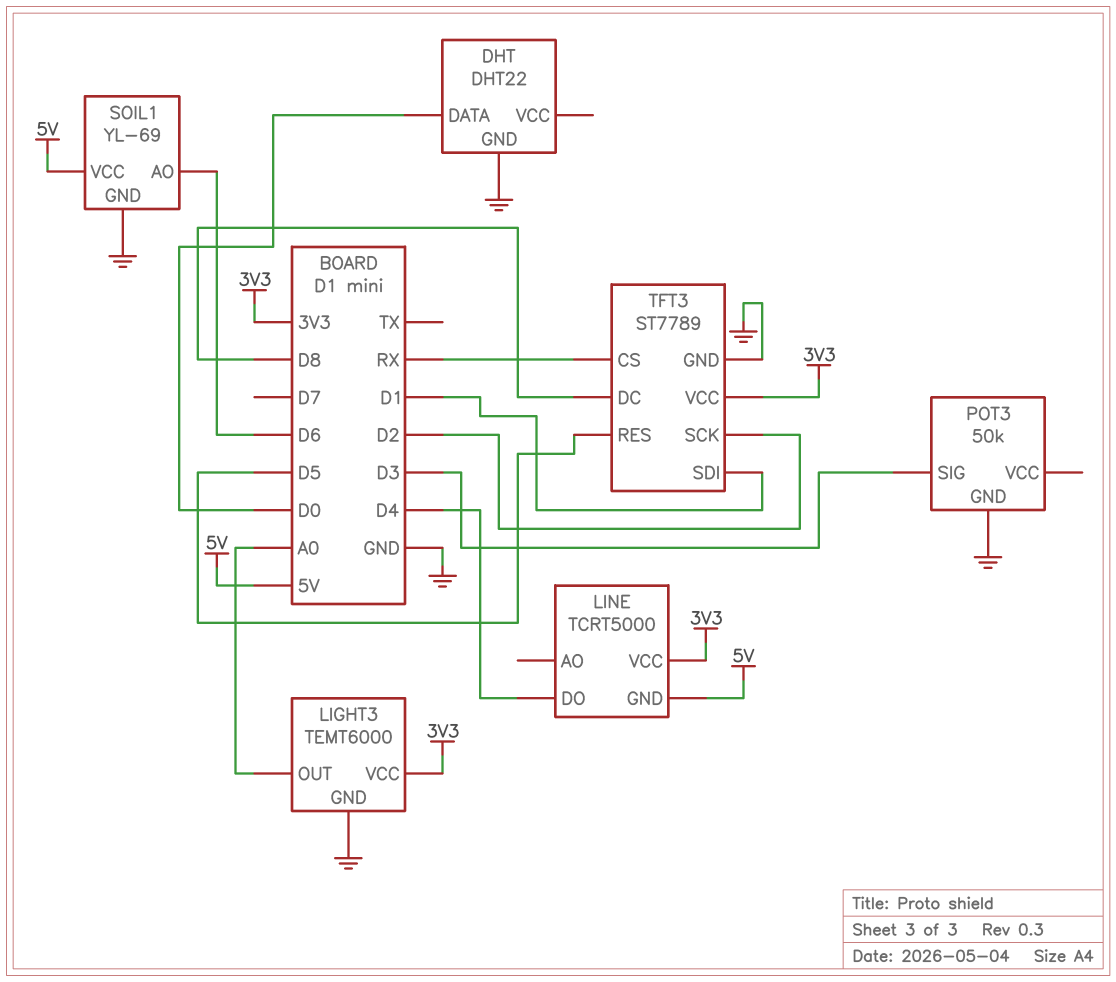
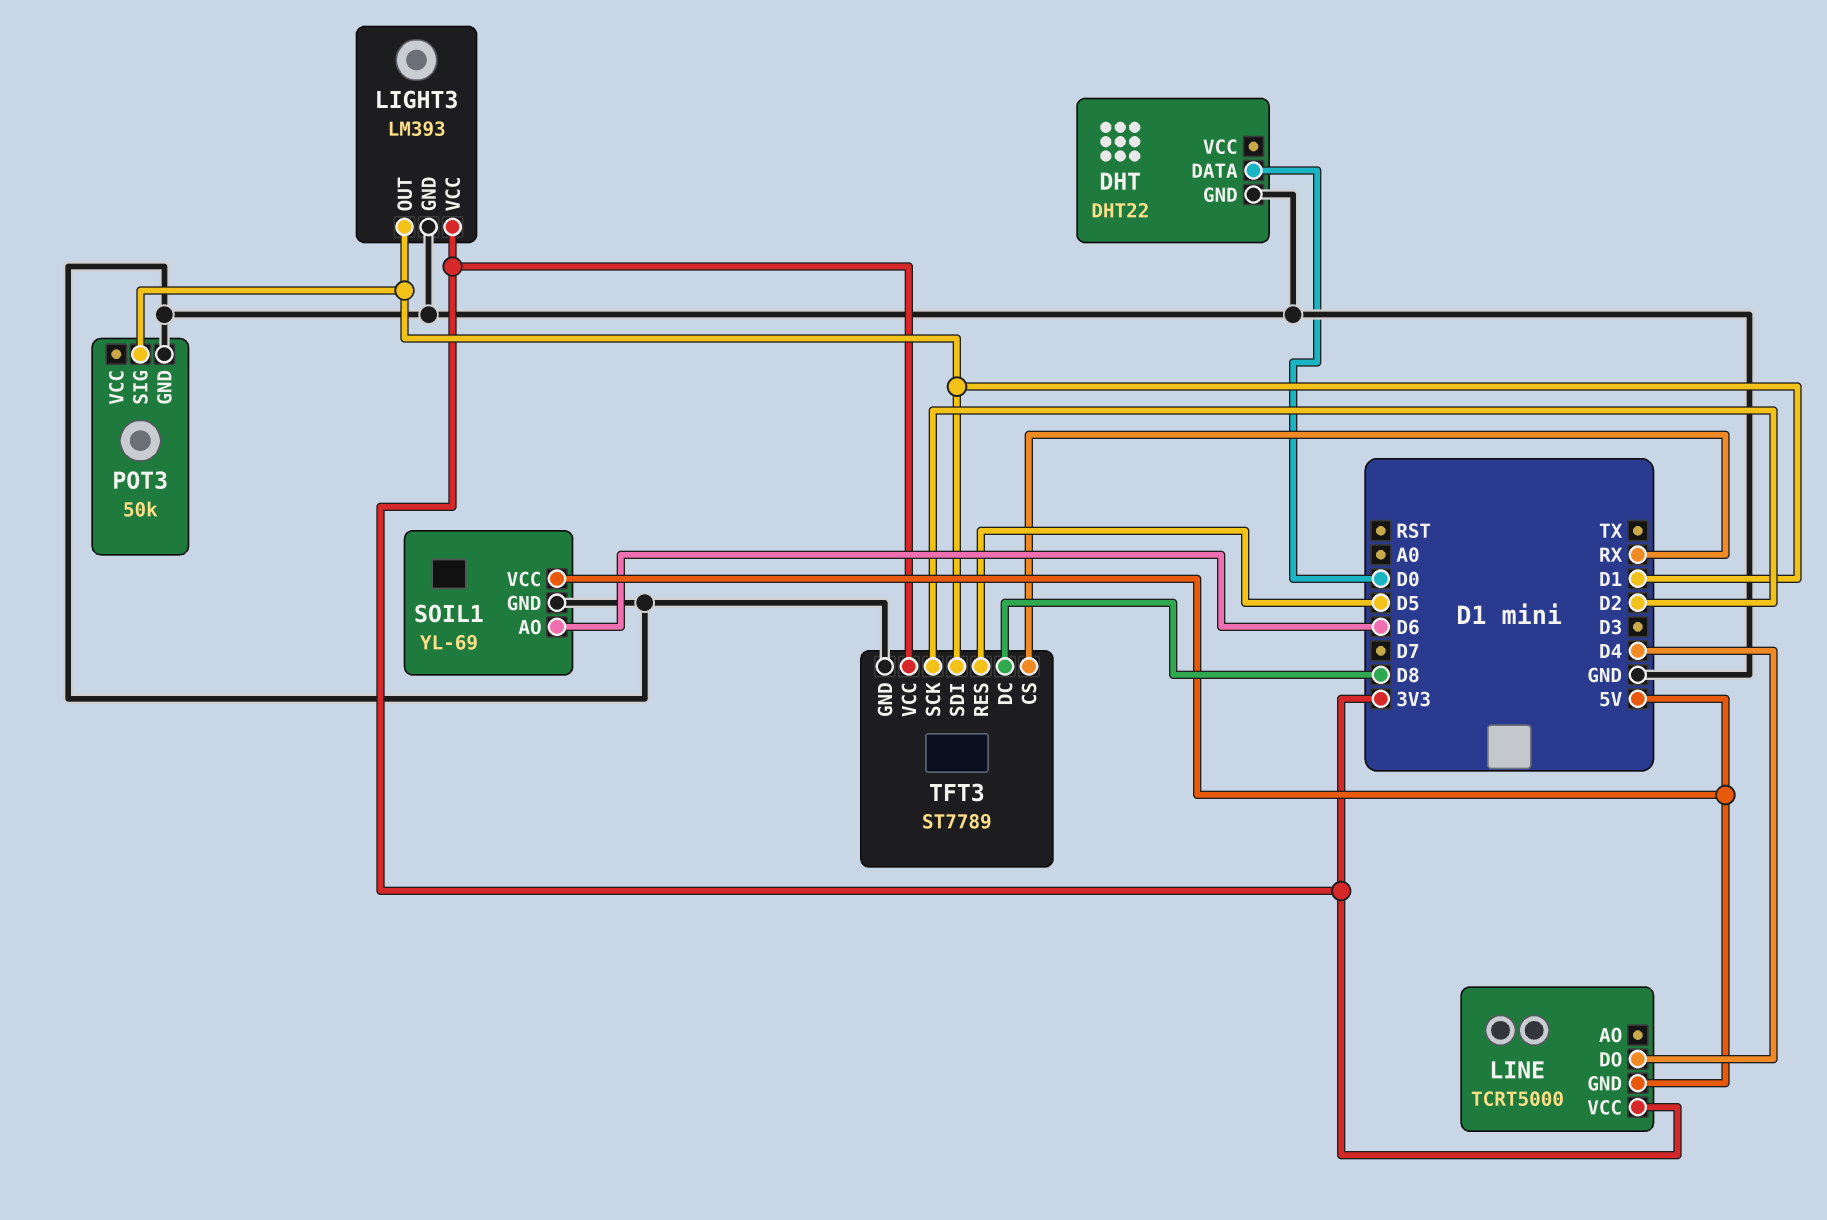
LIGHT3: TEMT6000 -> LM393
LIGHT3 pin OUT: A0 -> D1
POT3 pin SIG: D3 -> D1

